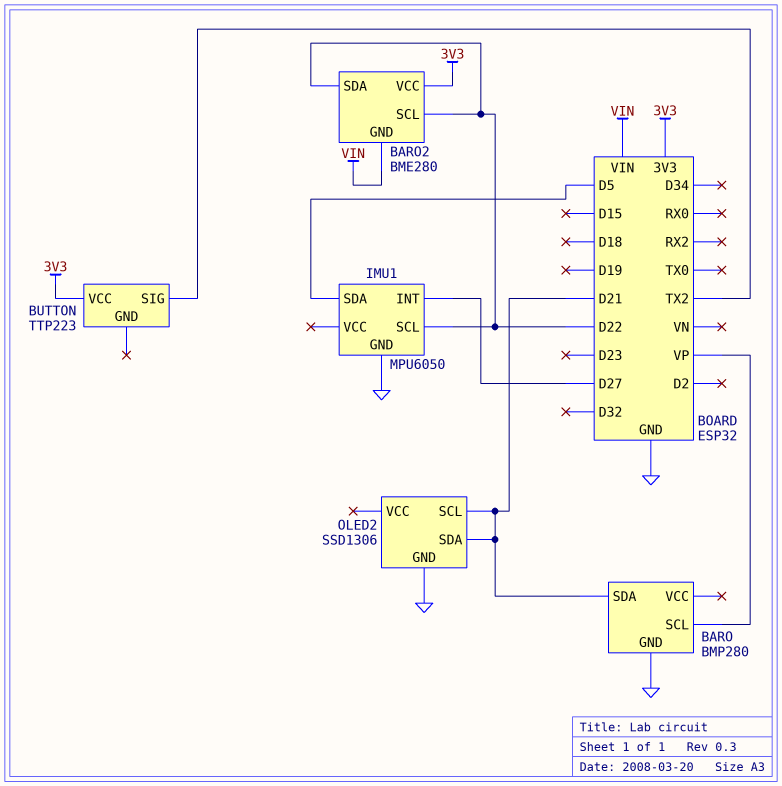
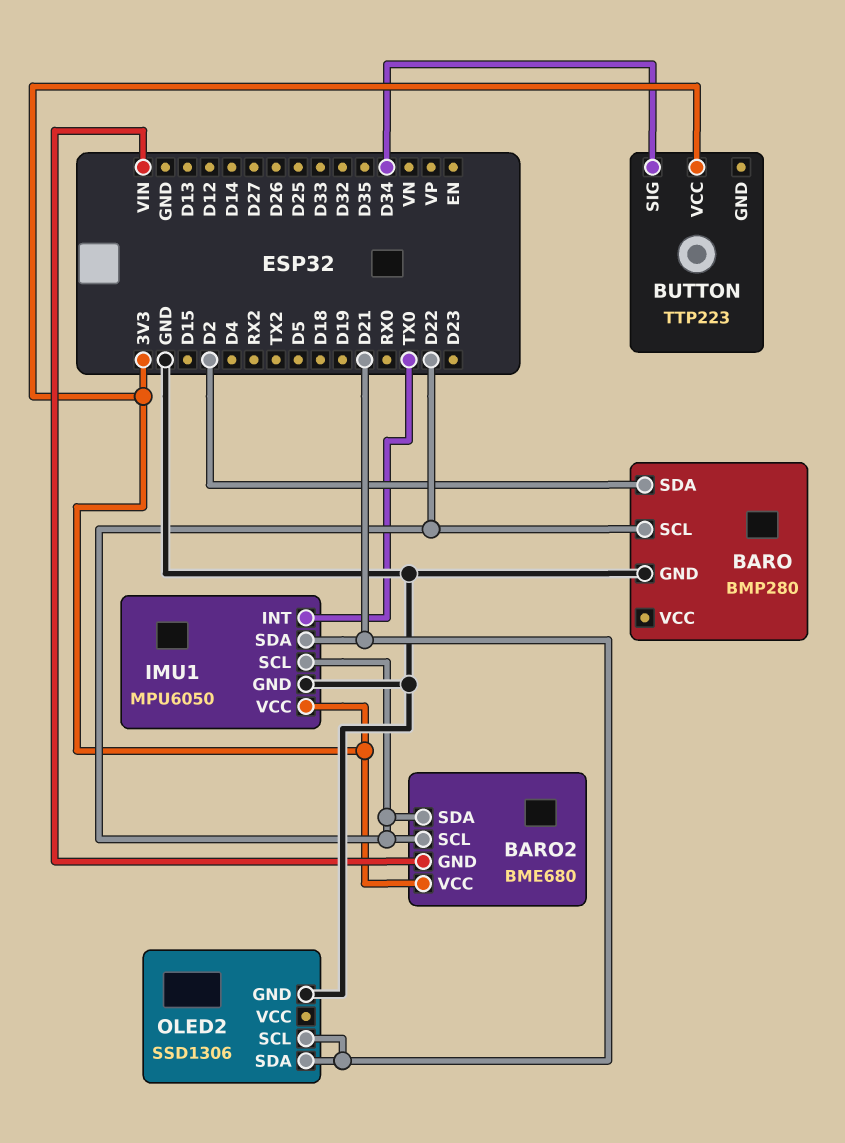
BARO pin SCL: VP -> D22
BARO pin SDA: D21 -> D2
BARO2: BME280 -> BME680
BUTTON pin SIG: TX2 -> D34
IMU1 pin INT: D27 -> TX0
IMU1 pin SDA: D5 -> D21
IMU1 pin VCC: none -> 3V3

